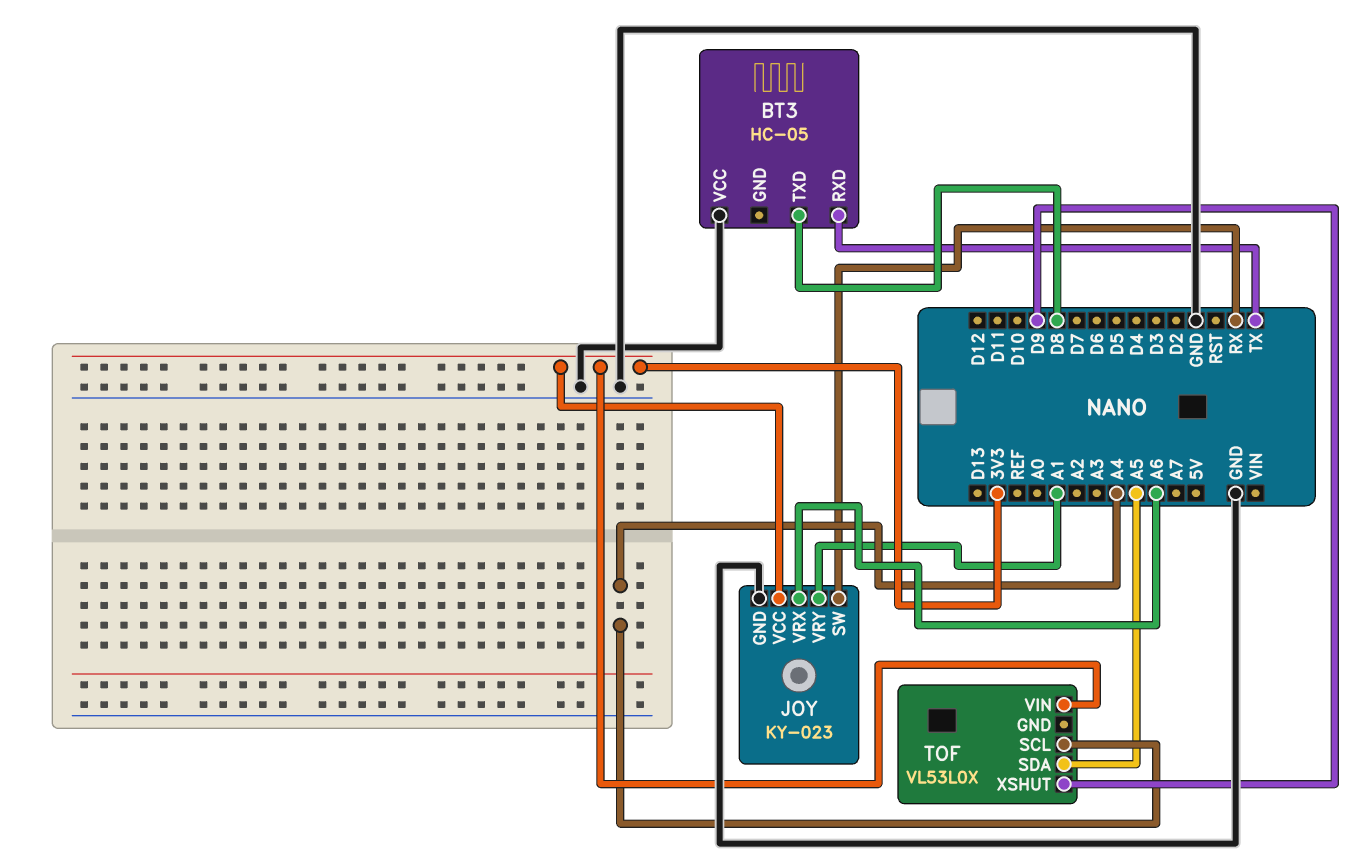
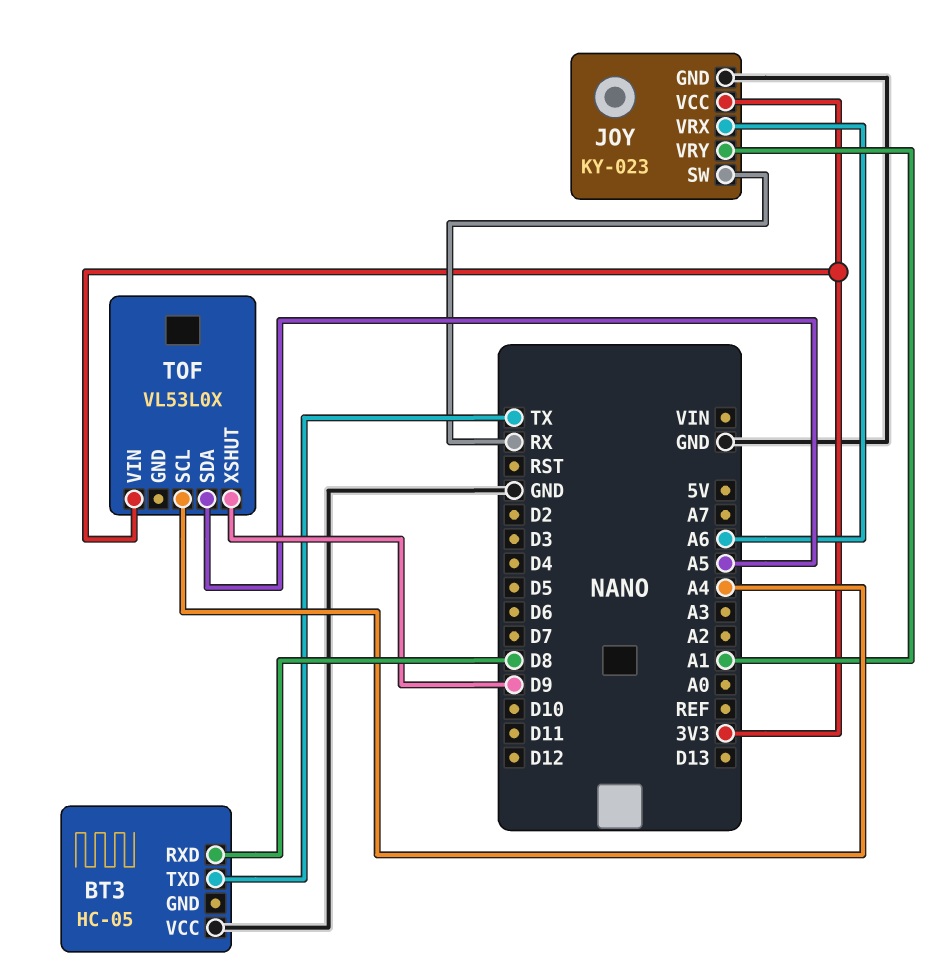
BT3 pin RXD: TX -> D8
BT3 pin TXD: D8 -> TX

